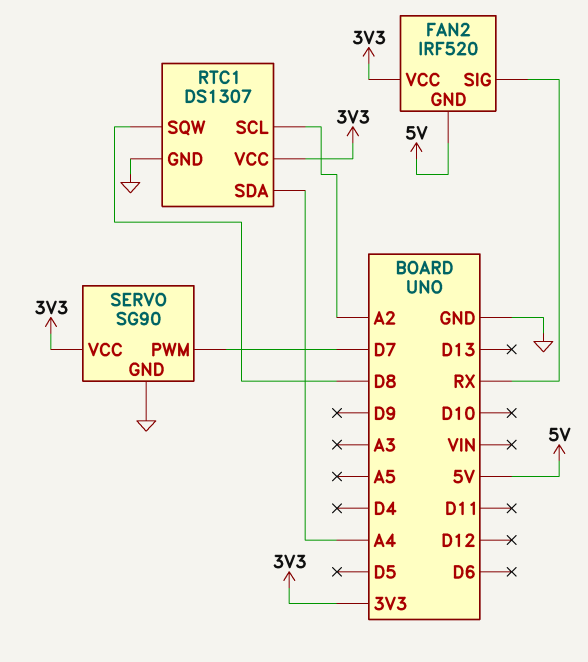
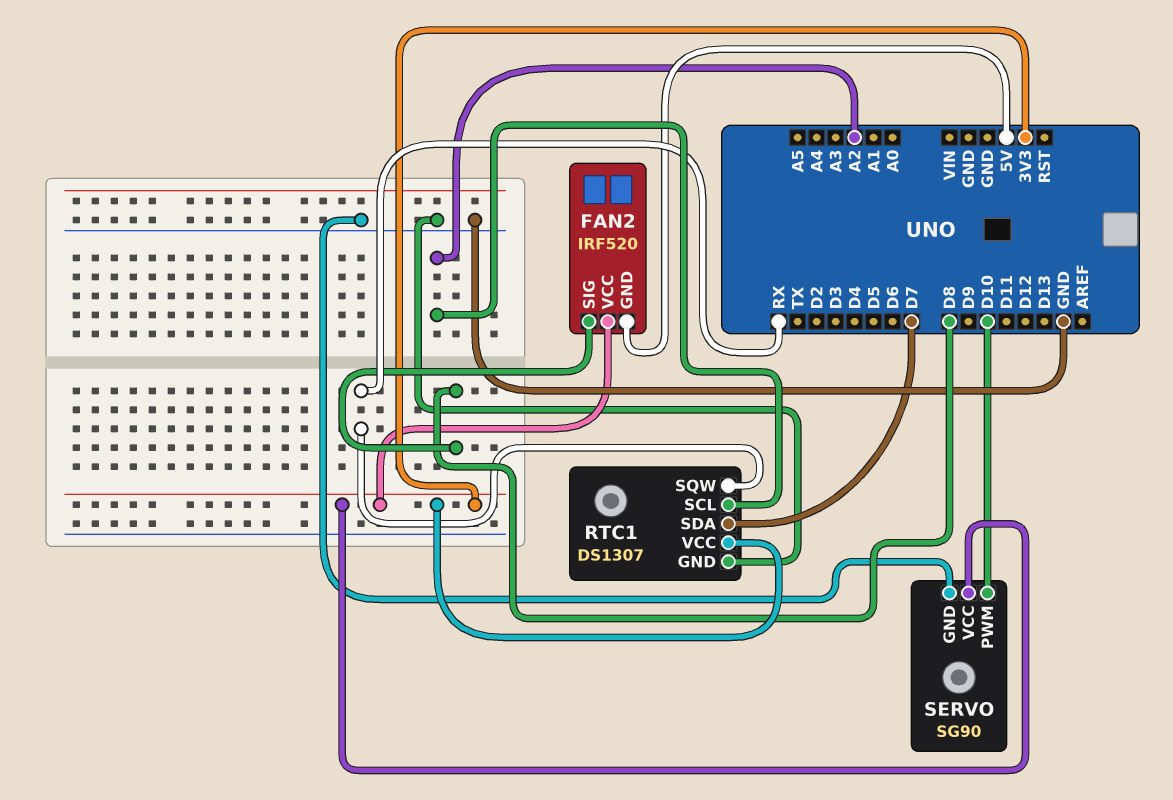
FAN2 pin SIG: RX -> D8
RTC1 pin SDA: A4 -> D7
RTC1 pin SQW: D8 -> RX
SERVO pin PWM: D7 -> D10

